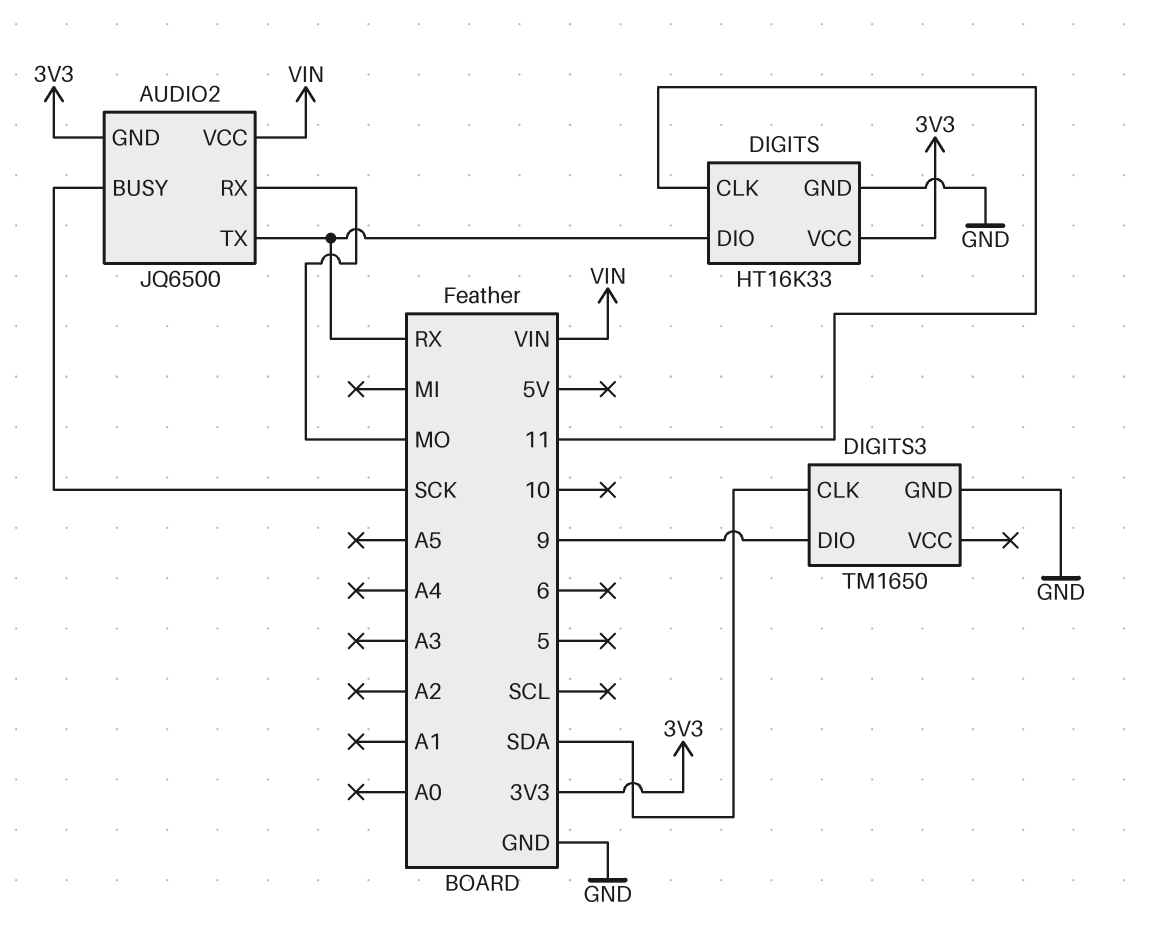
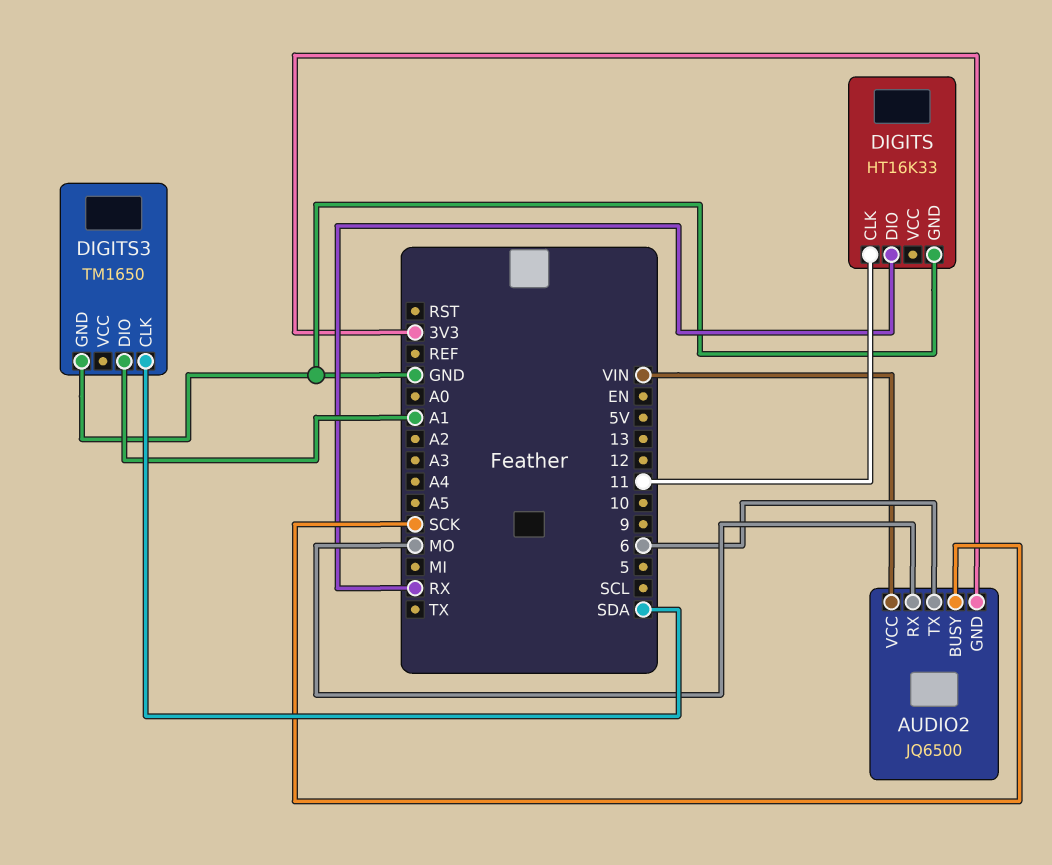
AUDIO2 pin TX: RX -> 6
DIGITS pin VCC: 3V3 -> none
DIGITS3 pin DIO: 9 -> A1

